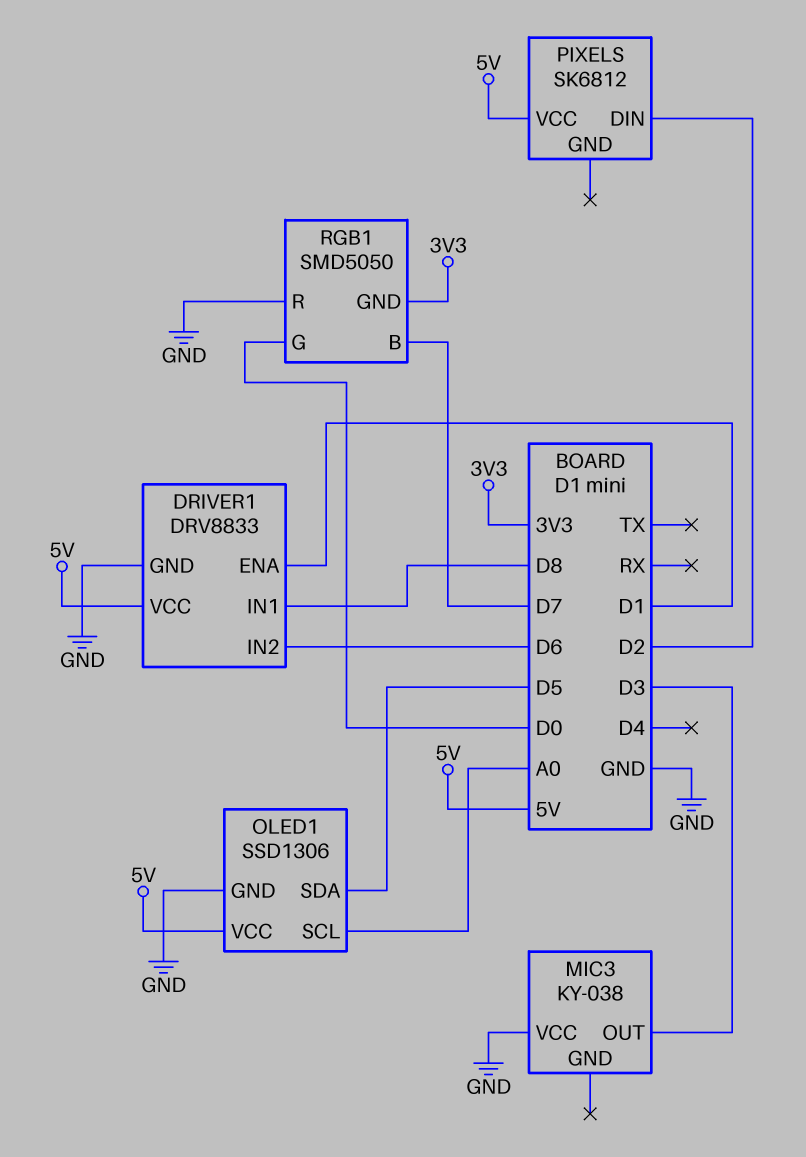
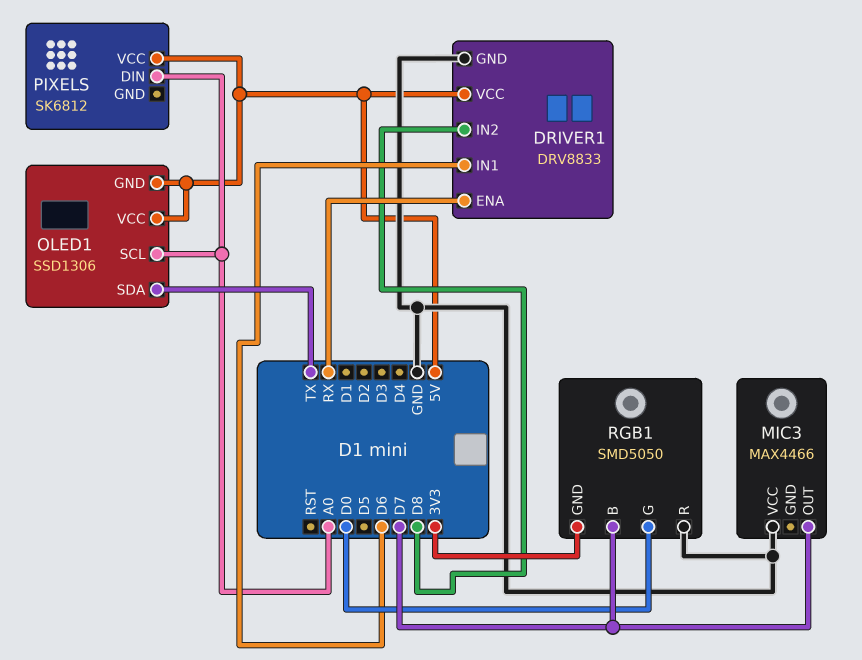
DRIVER1 pin ENA: D1 -> RX
DRIVER1 pin IN1: D8 -> D6
DRIVER1 pin IN2: D6 -> D8
MIC3: KY-038 -> MAX4466
MIC3 pin OUT: D3 -> D7
OLED1 pin GND: GND -> 5V
OLED1 pin SDA: D5 -> TX
PIXELS pin DIN: D2 -> A0

